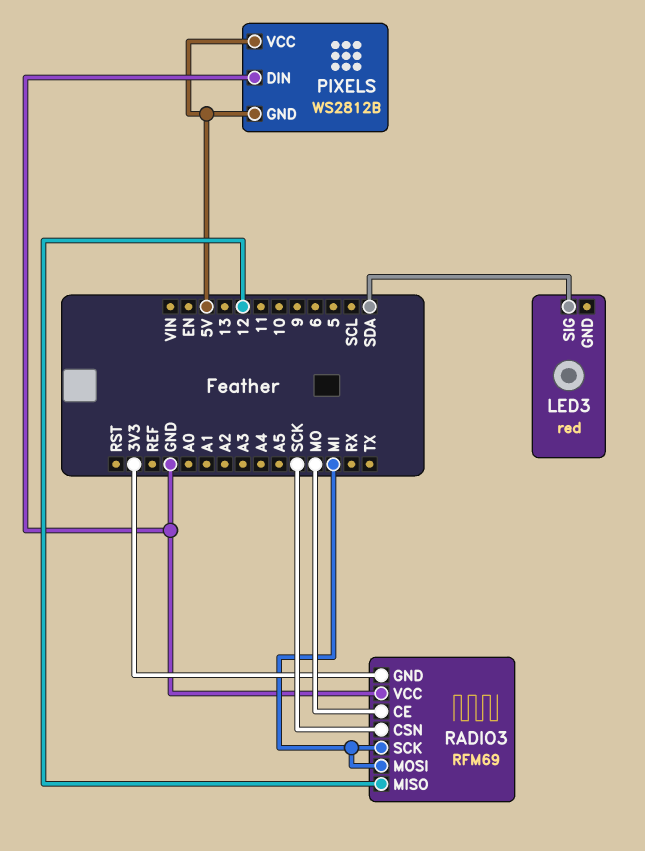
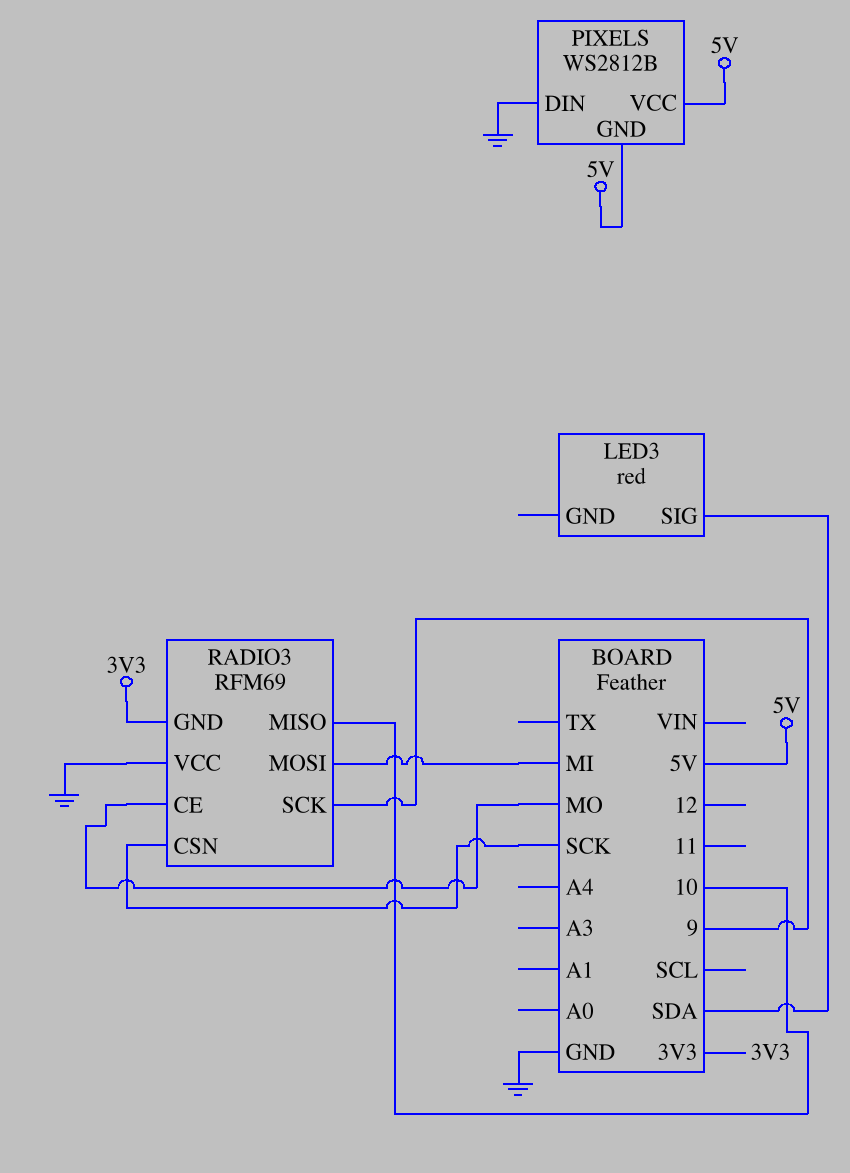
RADIO3 pin MISO: 12 -> 10
RADIO3 pin SCK: MI -> 9

